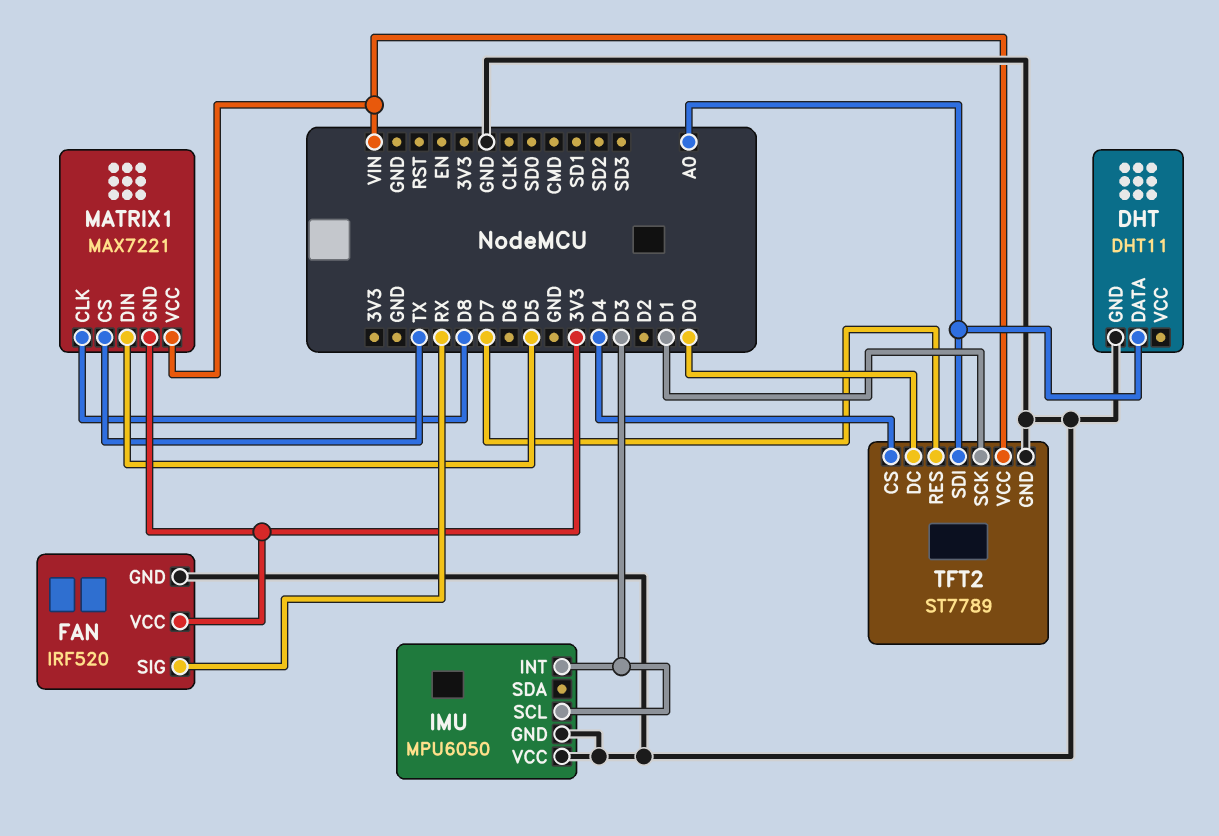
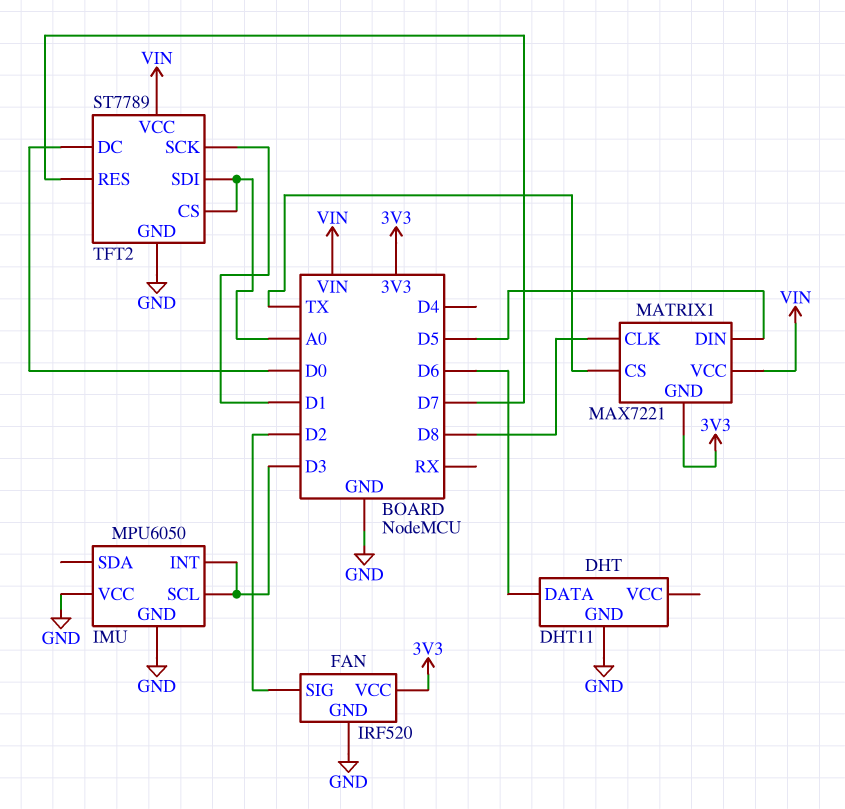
DHT pin DATA: A0 -> D6
FAN pin SIG: RX -> D2
TFT2 pin CS: D4 -> A0

